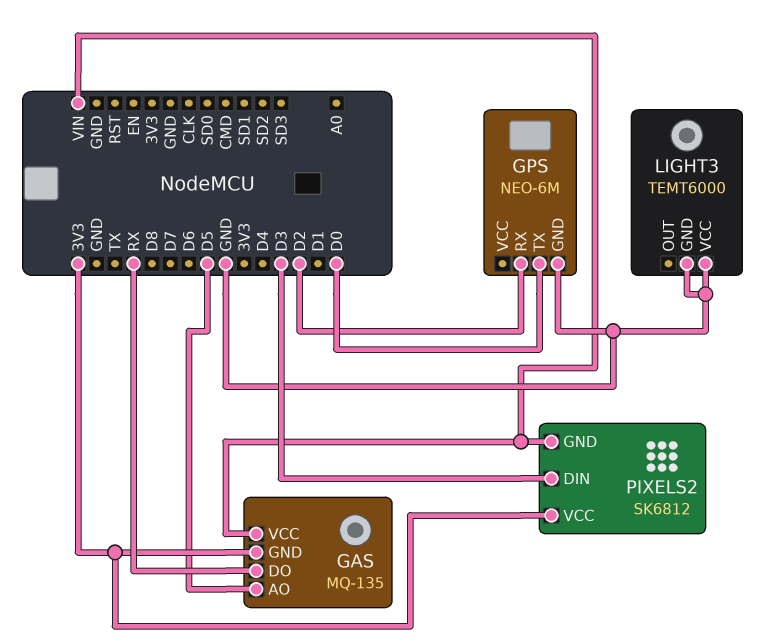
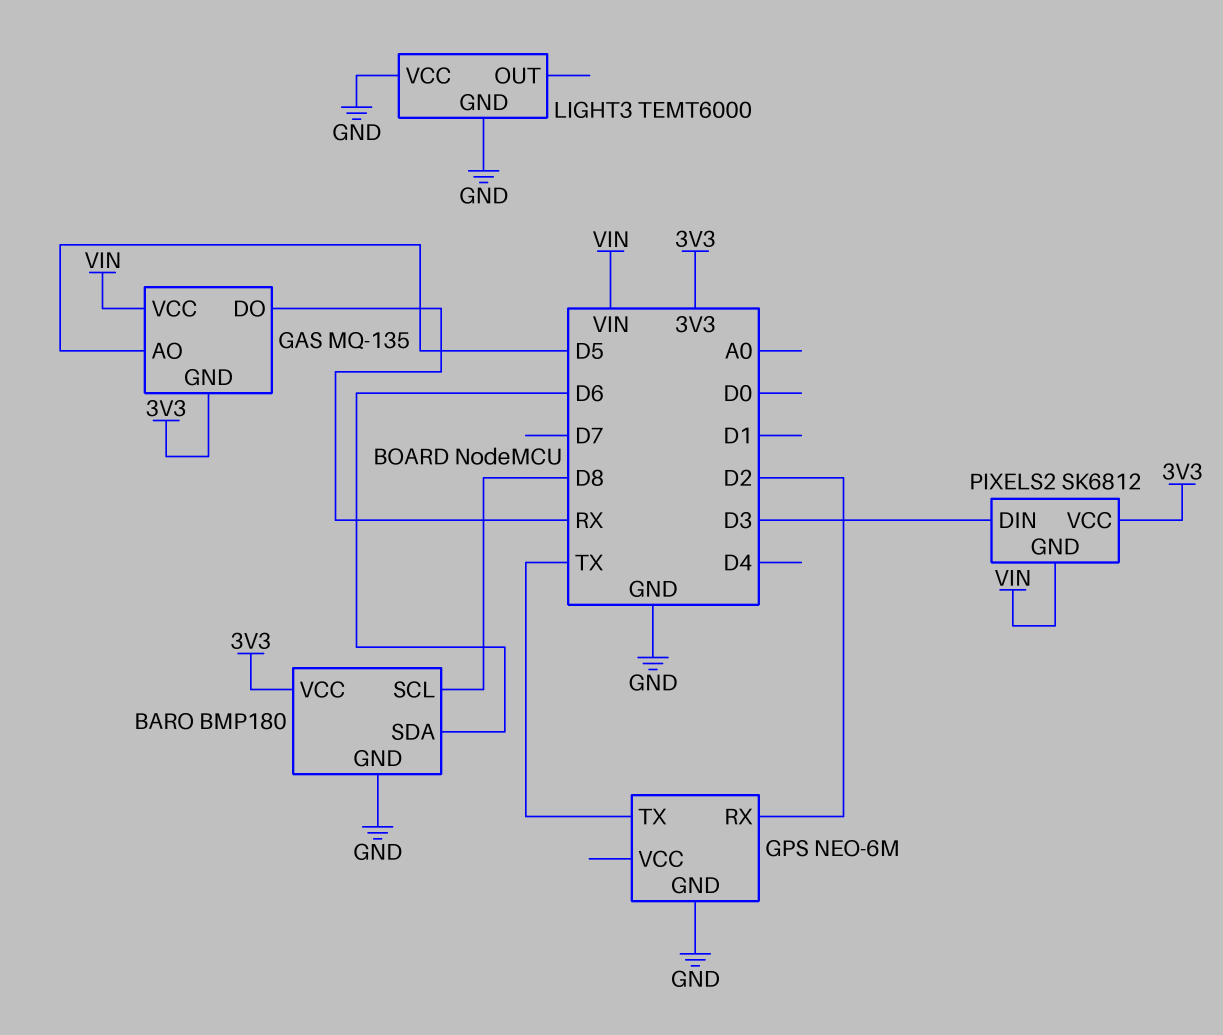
BARO: none -> BMP180
BARO pin GND: none -> GND
BARO pin SCL: none -> D8
BARO pin SDA: none -> D6
BARO pin VCC: none -> 3V3
GPS pin TX: D0 -> TX

